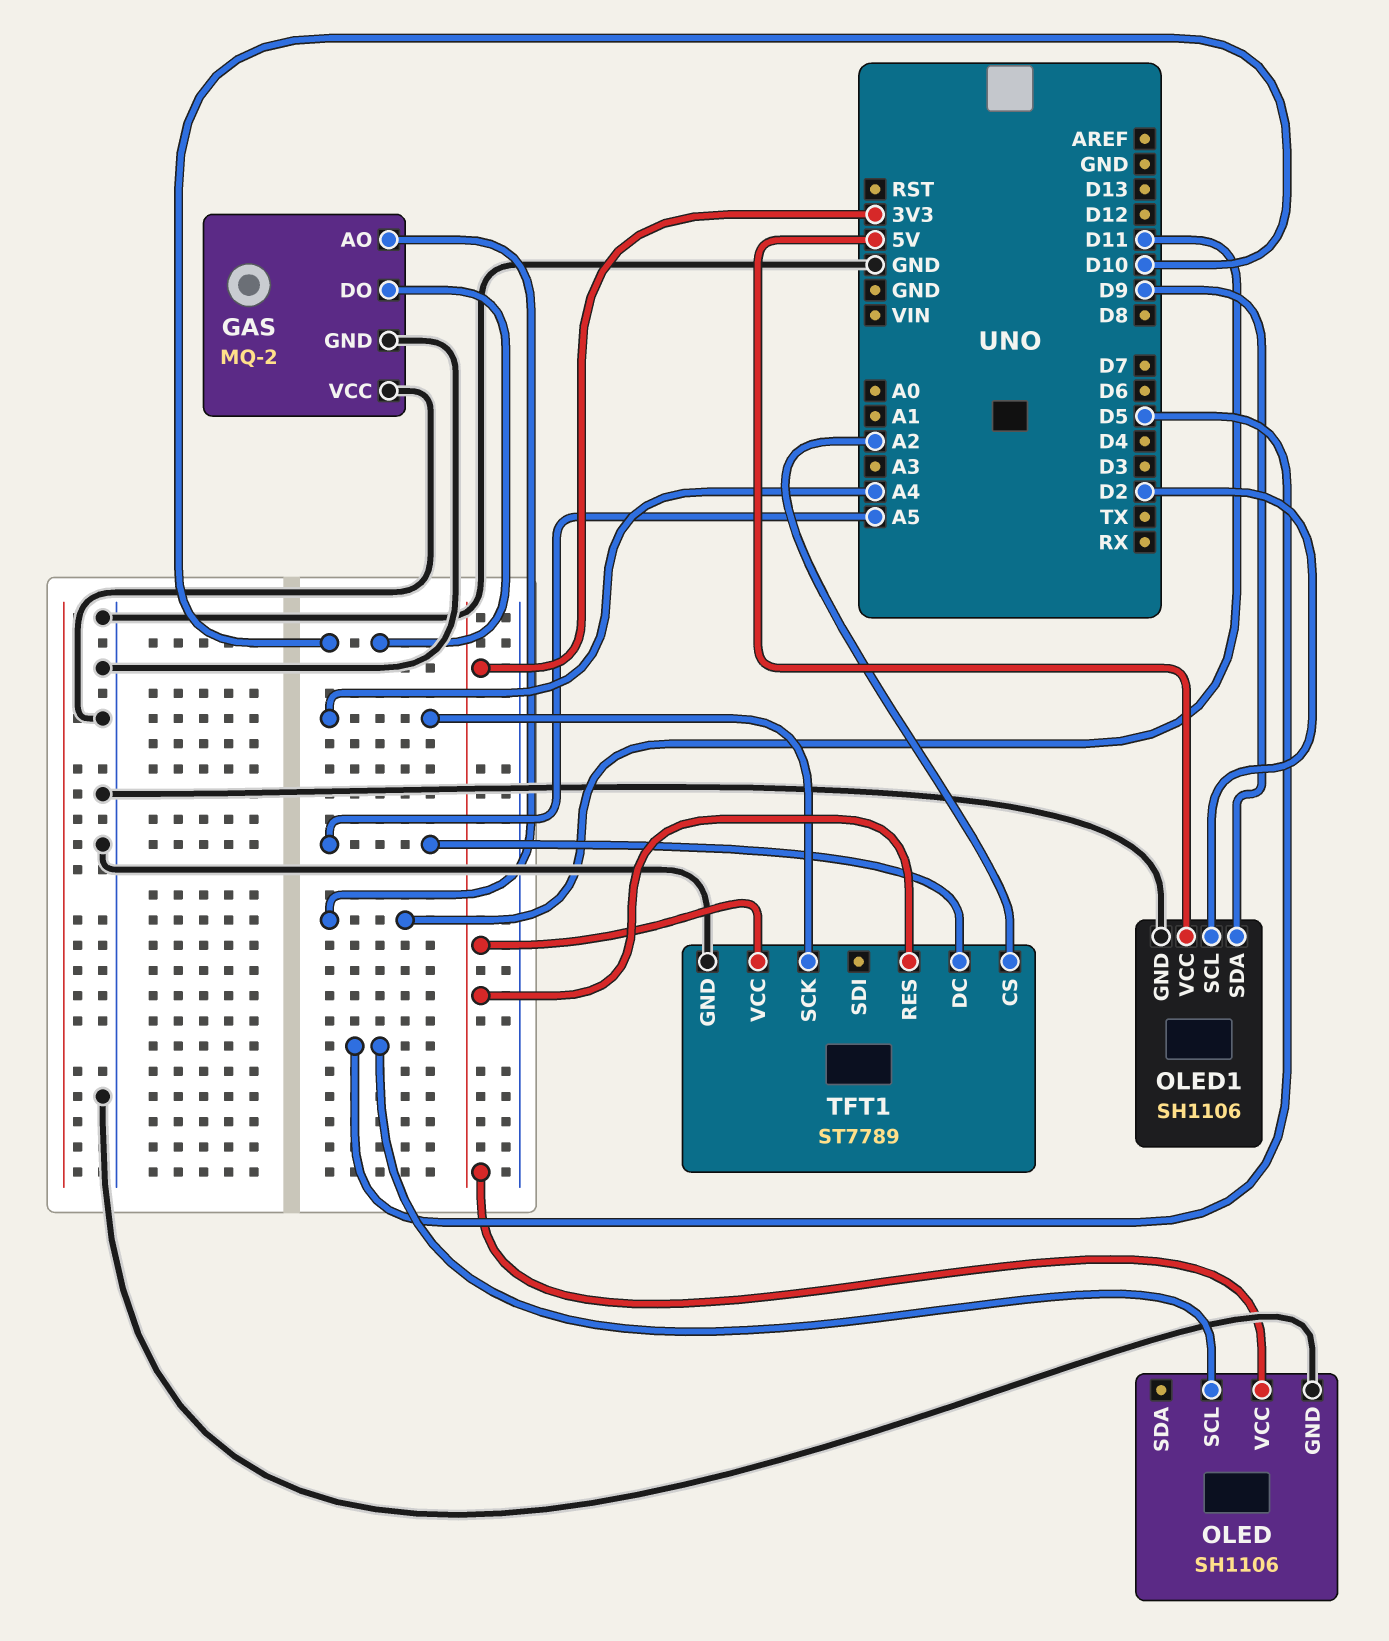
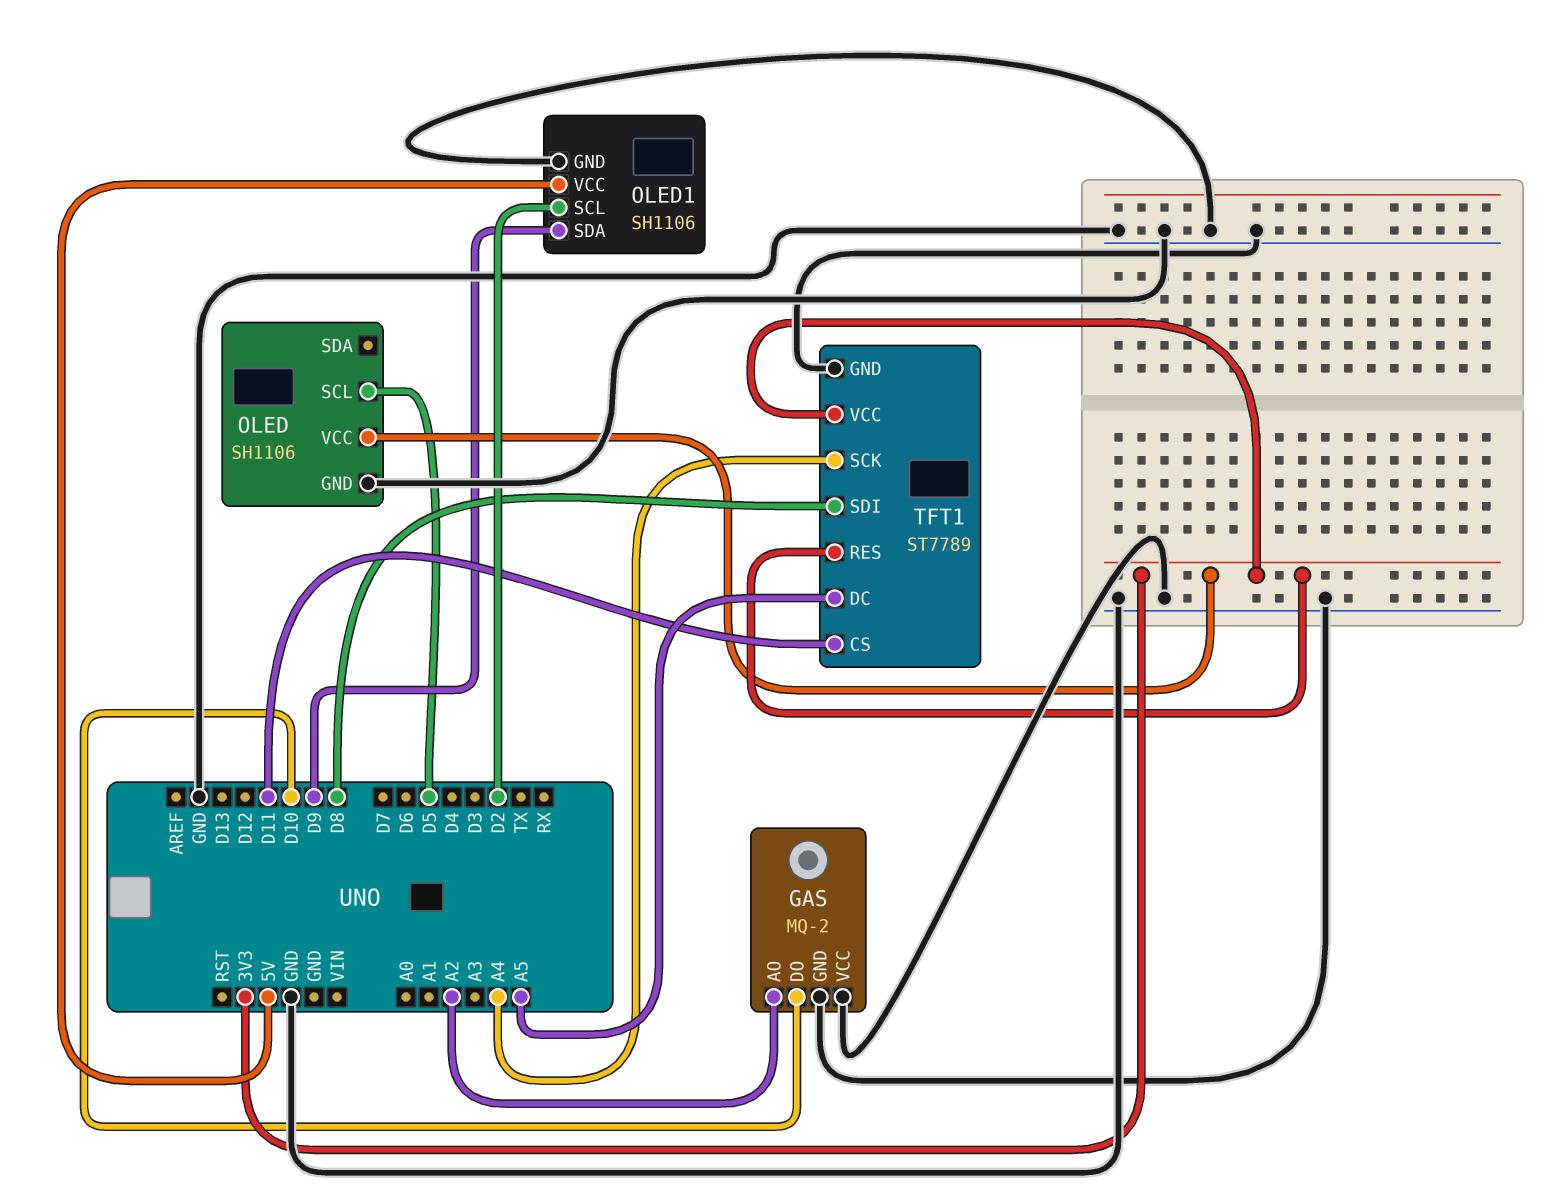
GAS pin AO: D11 -> A2
TFT1 pin CS: A2 -> D11
TFT1 pin SDI: none -> D8

